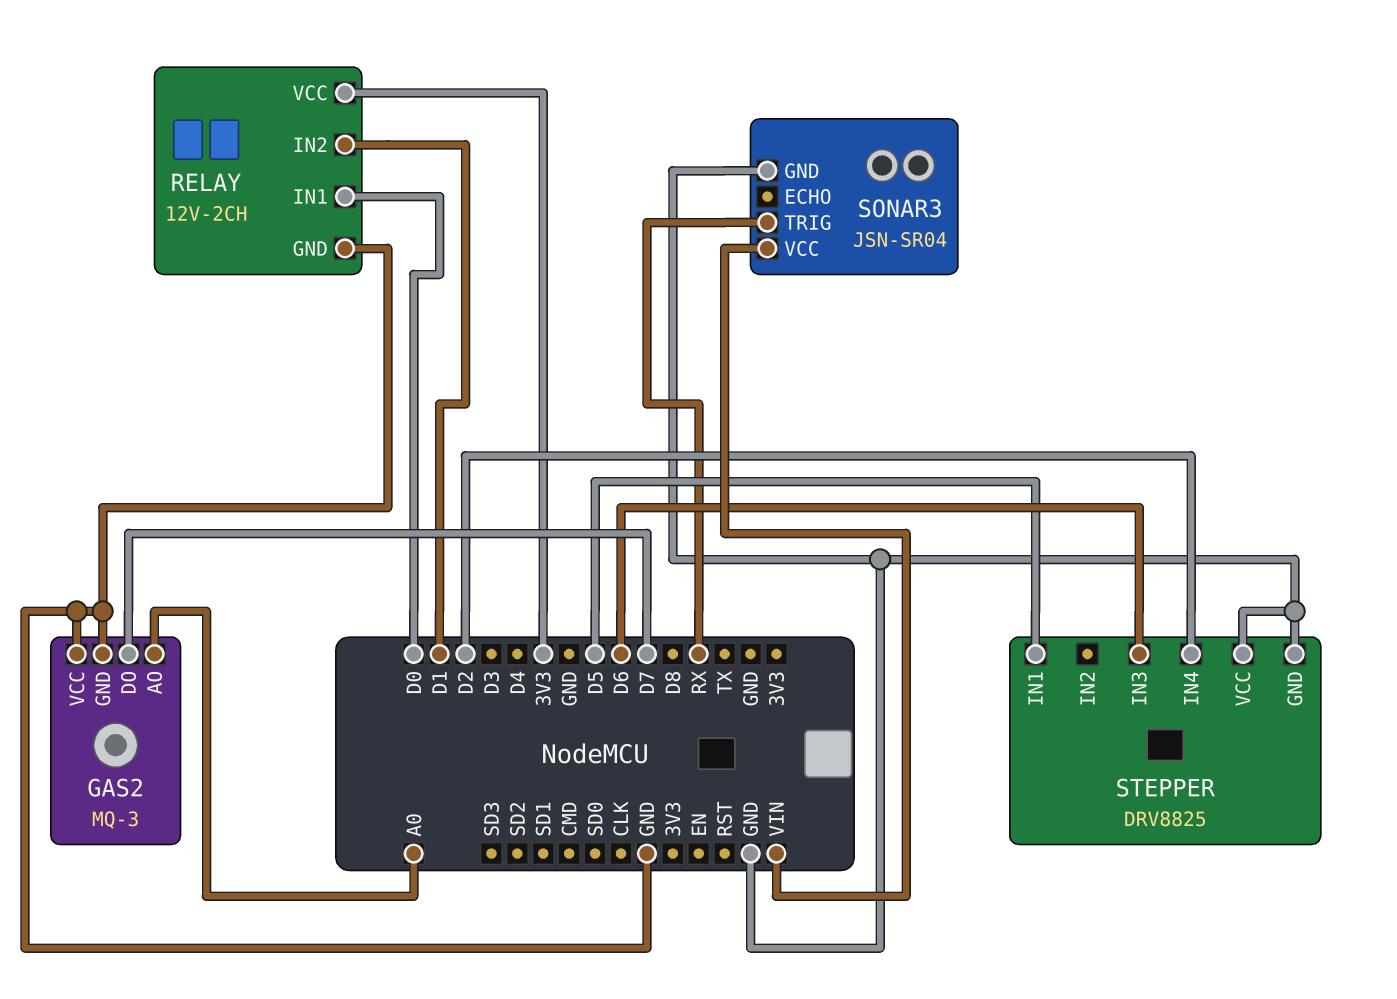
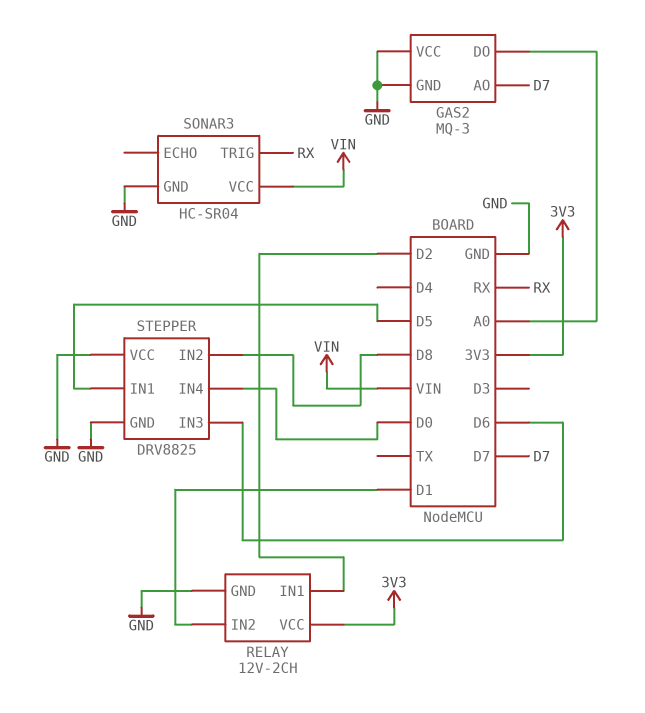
GAS2 pin AO: A0 -> D7
GAS2 pin DO: D7 -> A0
RELAY pin IN1: D0 -> D2
SONAR3: JSN-SR04 -> HC-SR04
STEPPER pin IN2: none -> D8
STEPPER pin IN4: D2 -> D0

